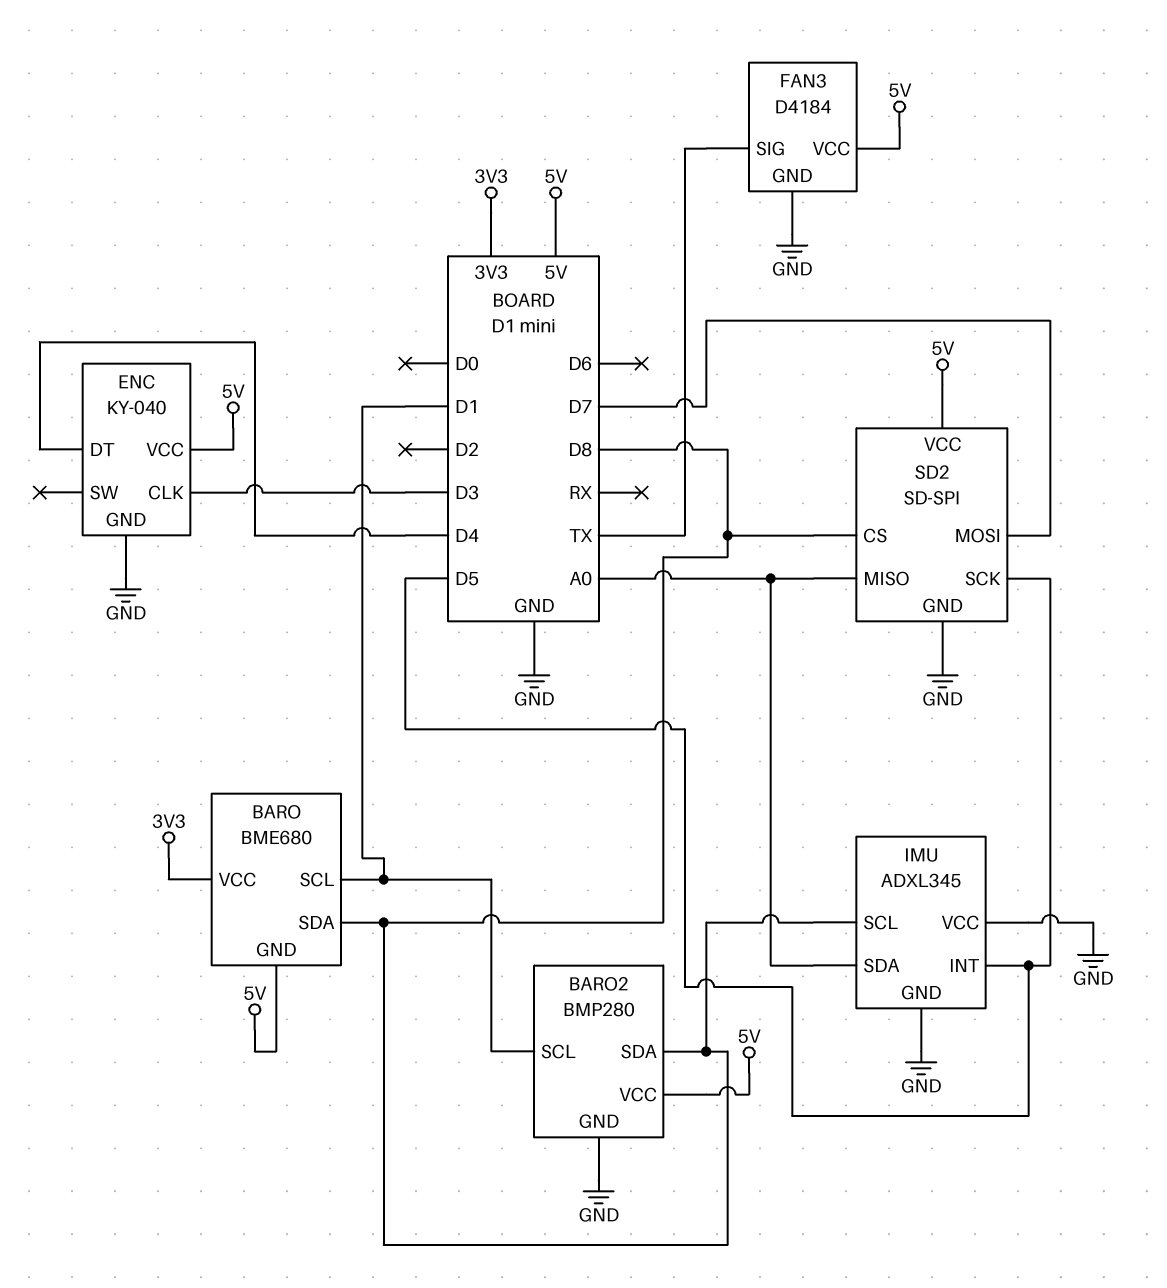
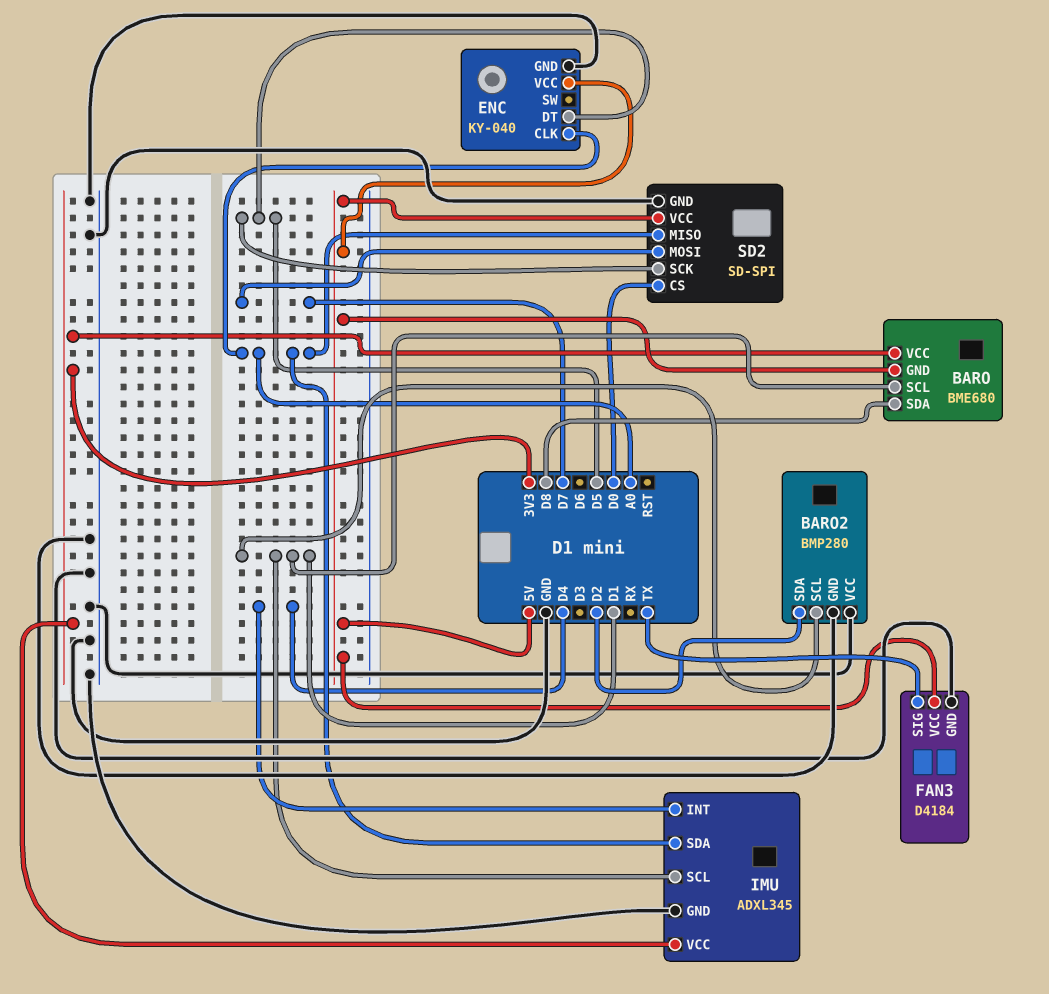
BARO2 pin SDA: D8 -> D2
BARO2 pin VCC: 5V -> GND
ENC pin CLK: D3 -> A0
ENC pin DT: D4 -> D5
IMU pin INT: D5 -> D4
IMU pin SCL: D8 -> D1
IMU pin VCC: GND -> 3V3
SD2 pin CS: D8 -> D0

